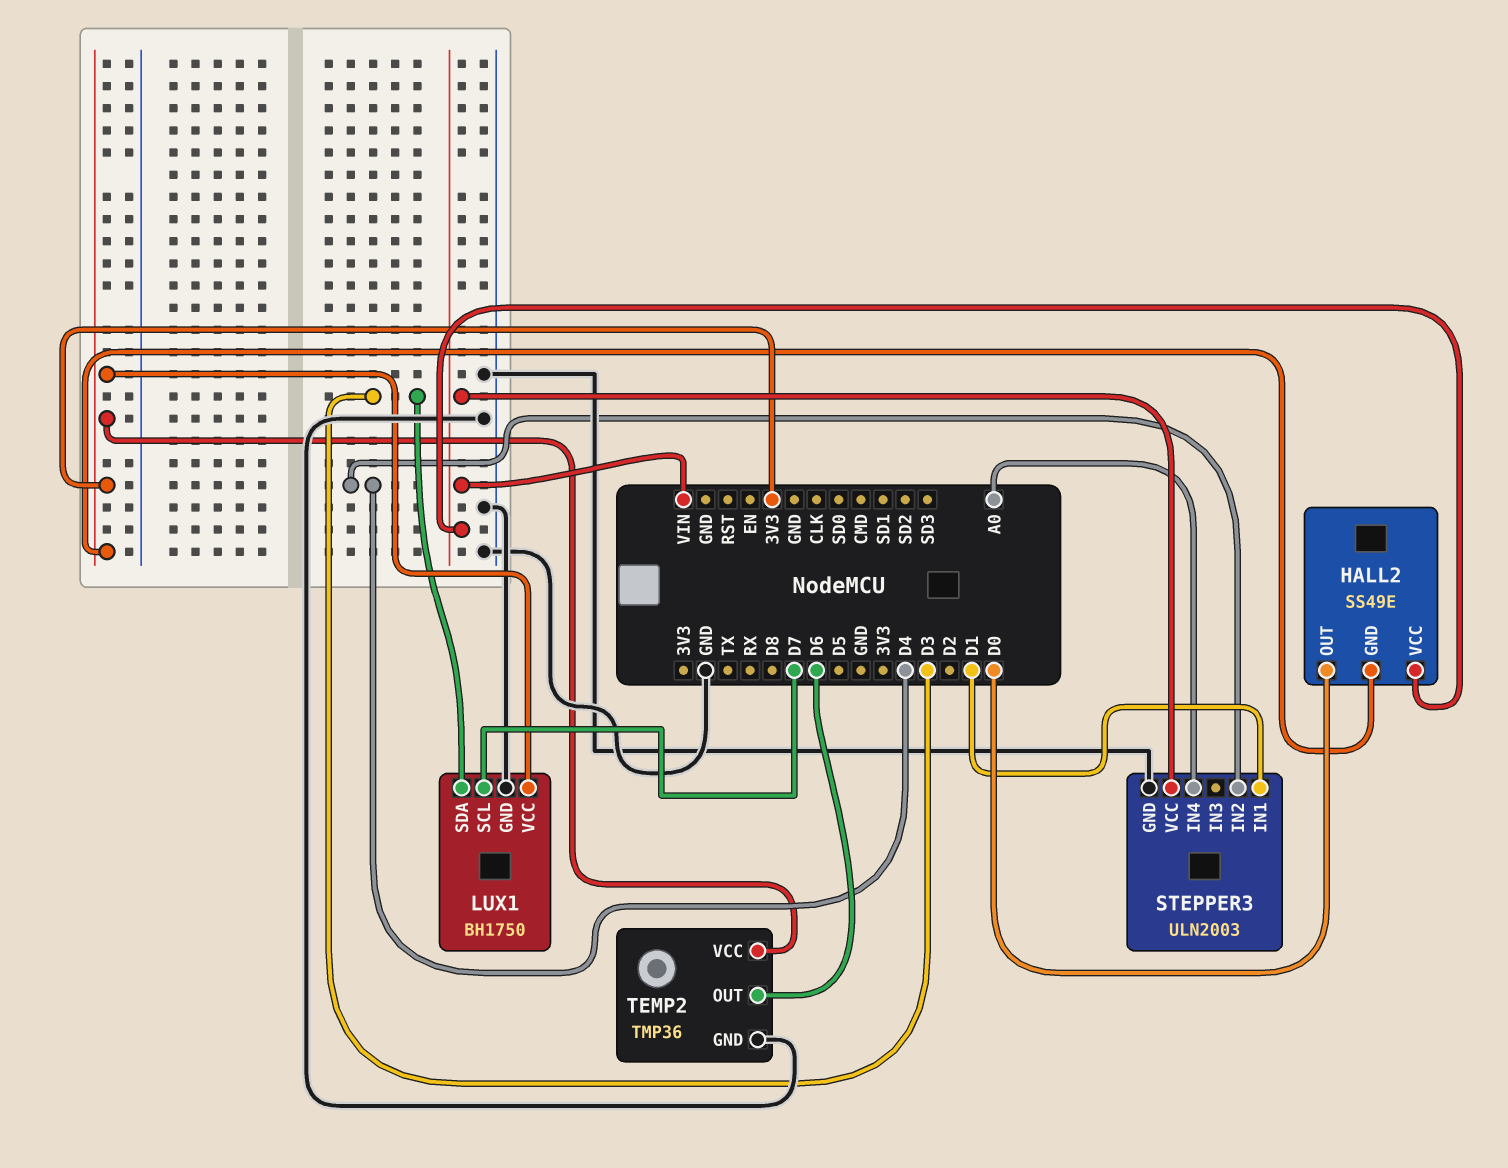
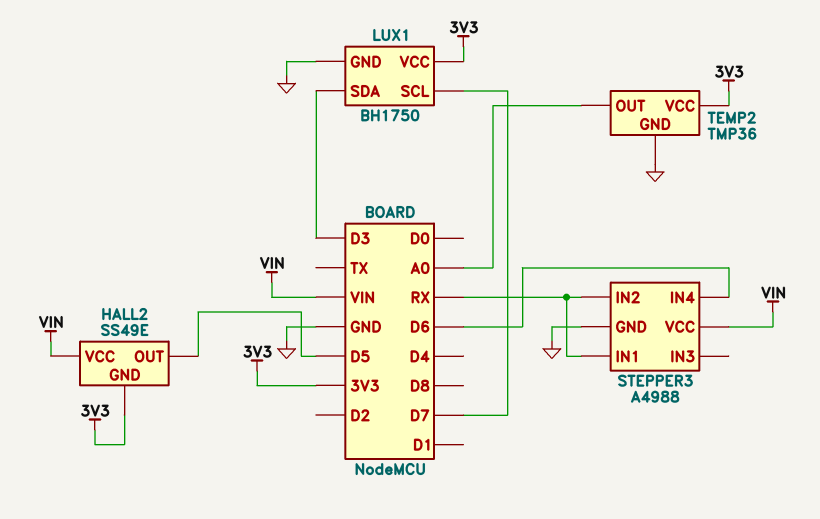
HALL2 pin OUT: D0 -> D5
STEPPER3: ULN2003 -> A4988
STEPPER3 pin IN1: D1 -> RX
STEPPER3 pin IN2: D4 -> RX
STEPPER3 pin IN4: A0 -> D6
TEMP2 pin OUT: D6 -> A0

